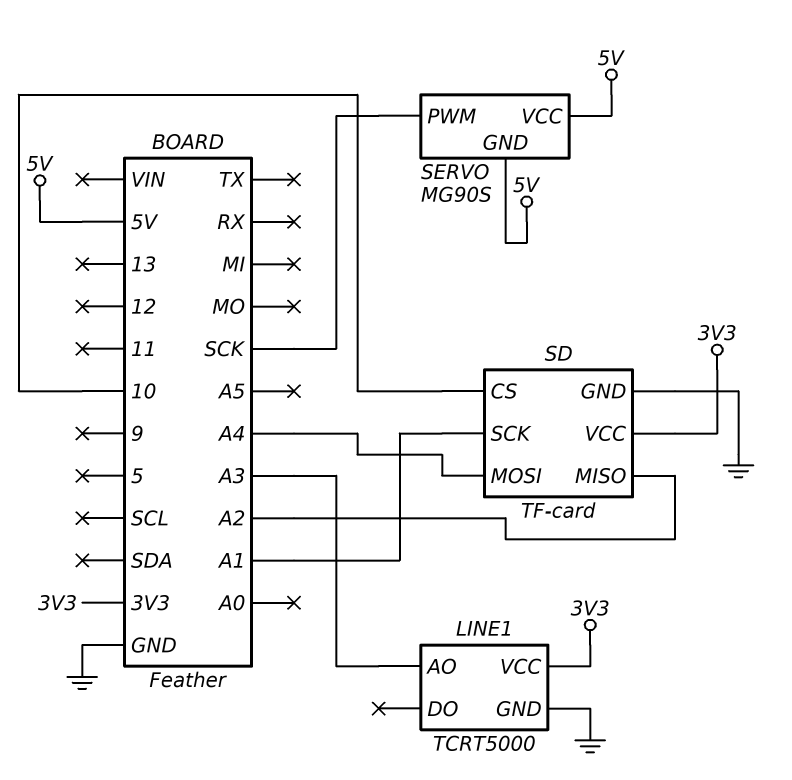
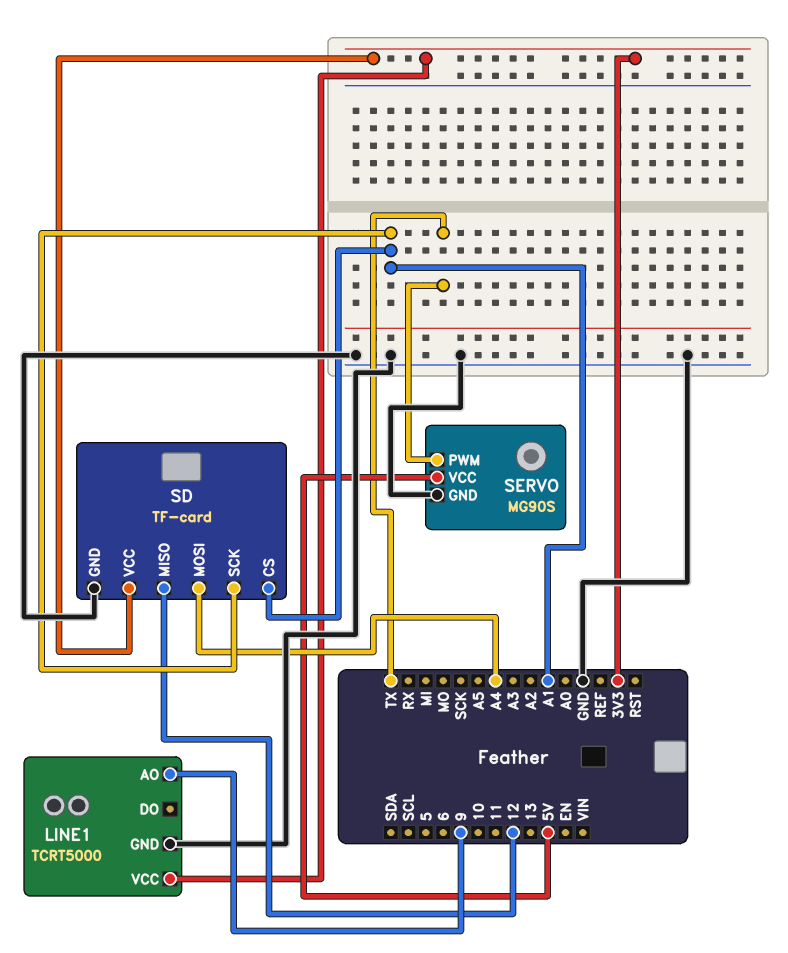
LINE1 pin AO: A3 -> 9
SD pin CS: 10 -> A1
SD pin MISO: A2 -> 12
SERVO pin GND: 5V -> GND
SERVO pin PWM: SCK -> TX

